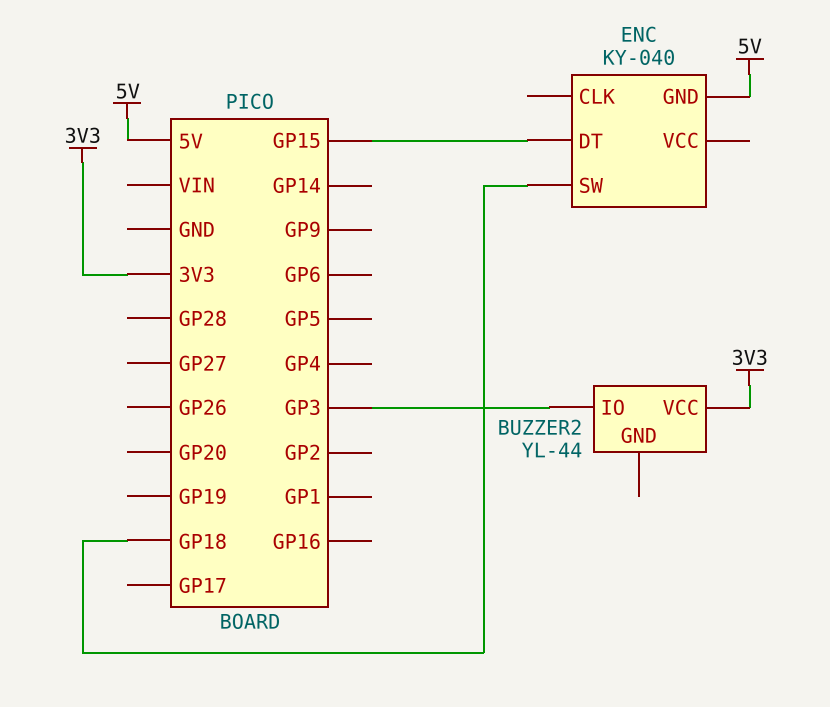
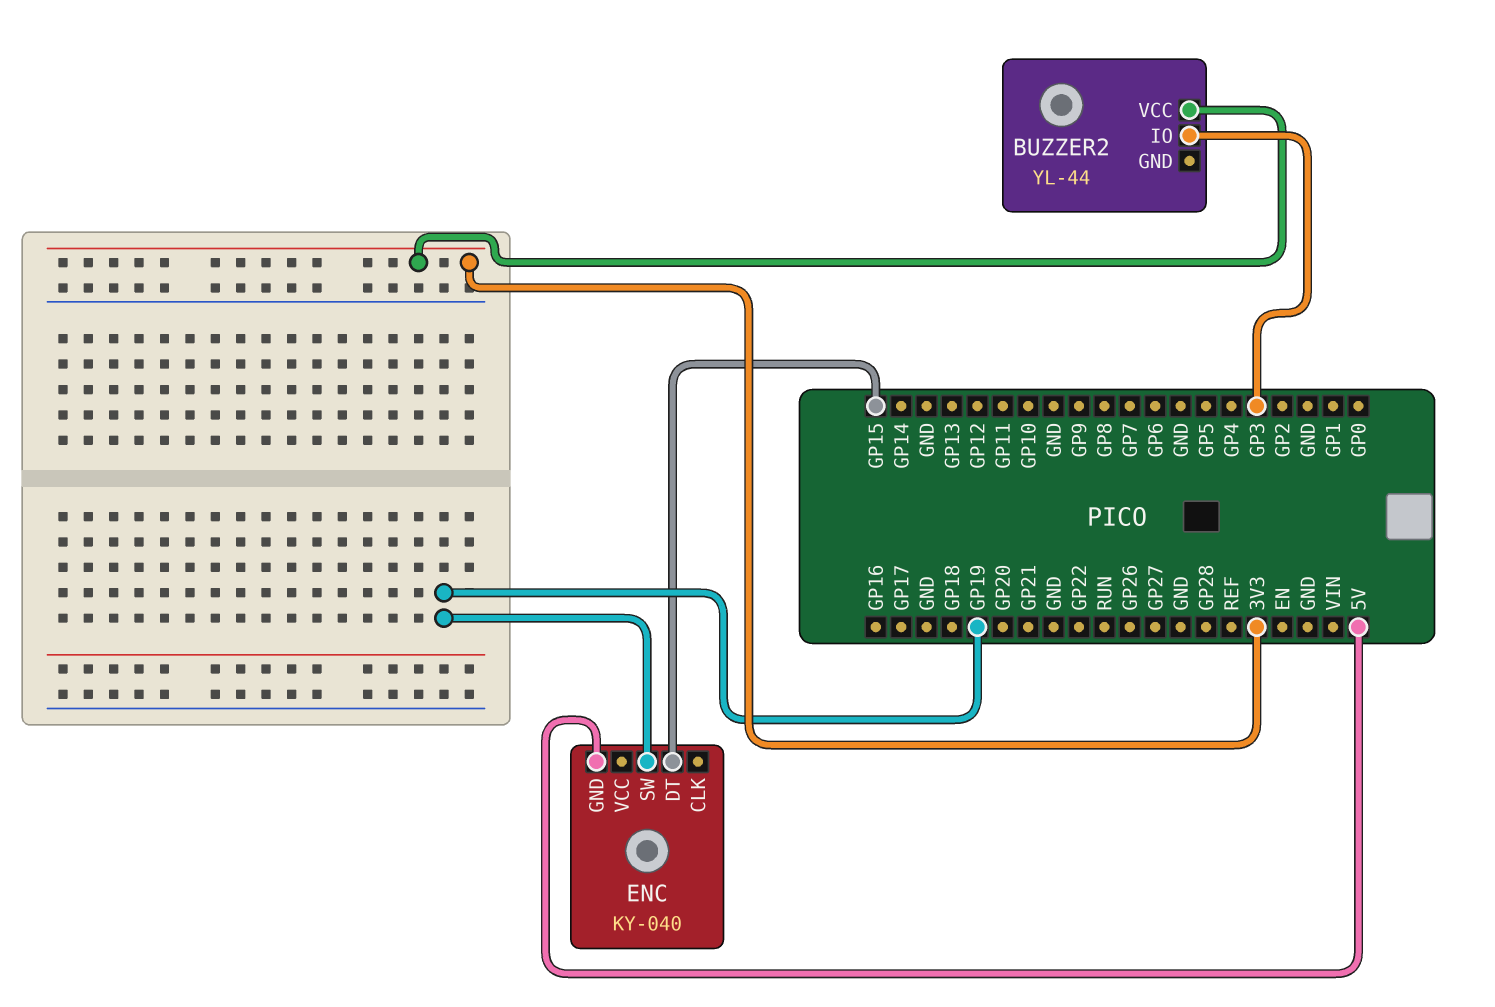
ENC pin SW: GP18 -> GP19

